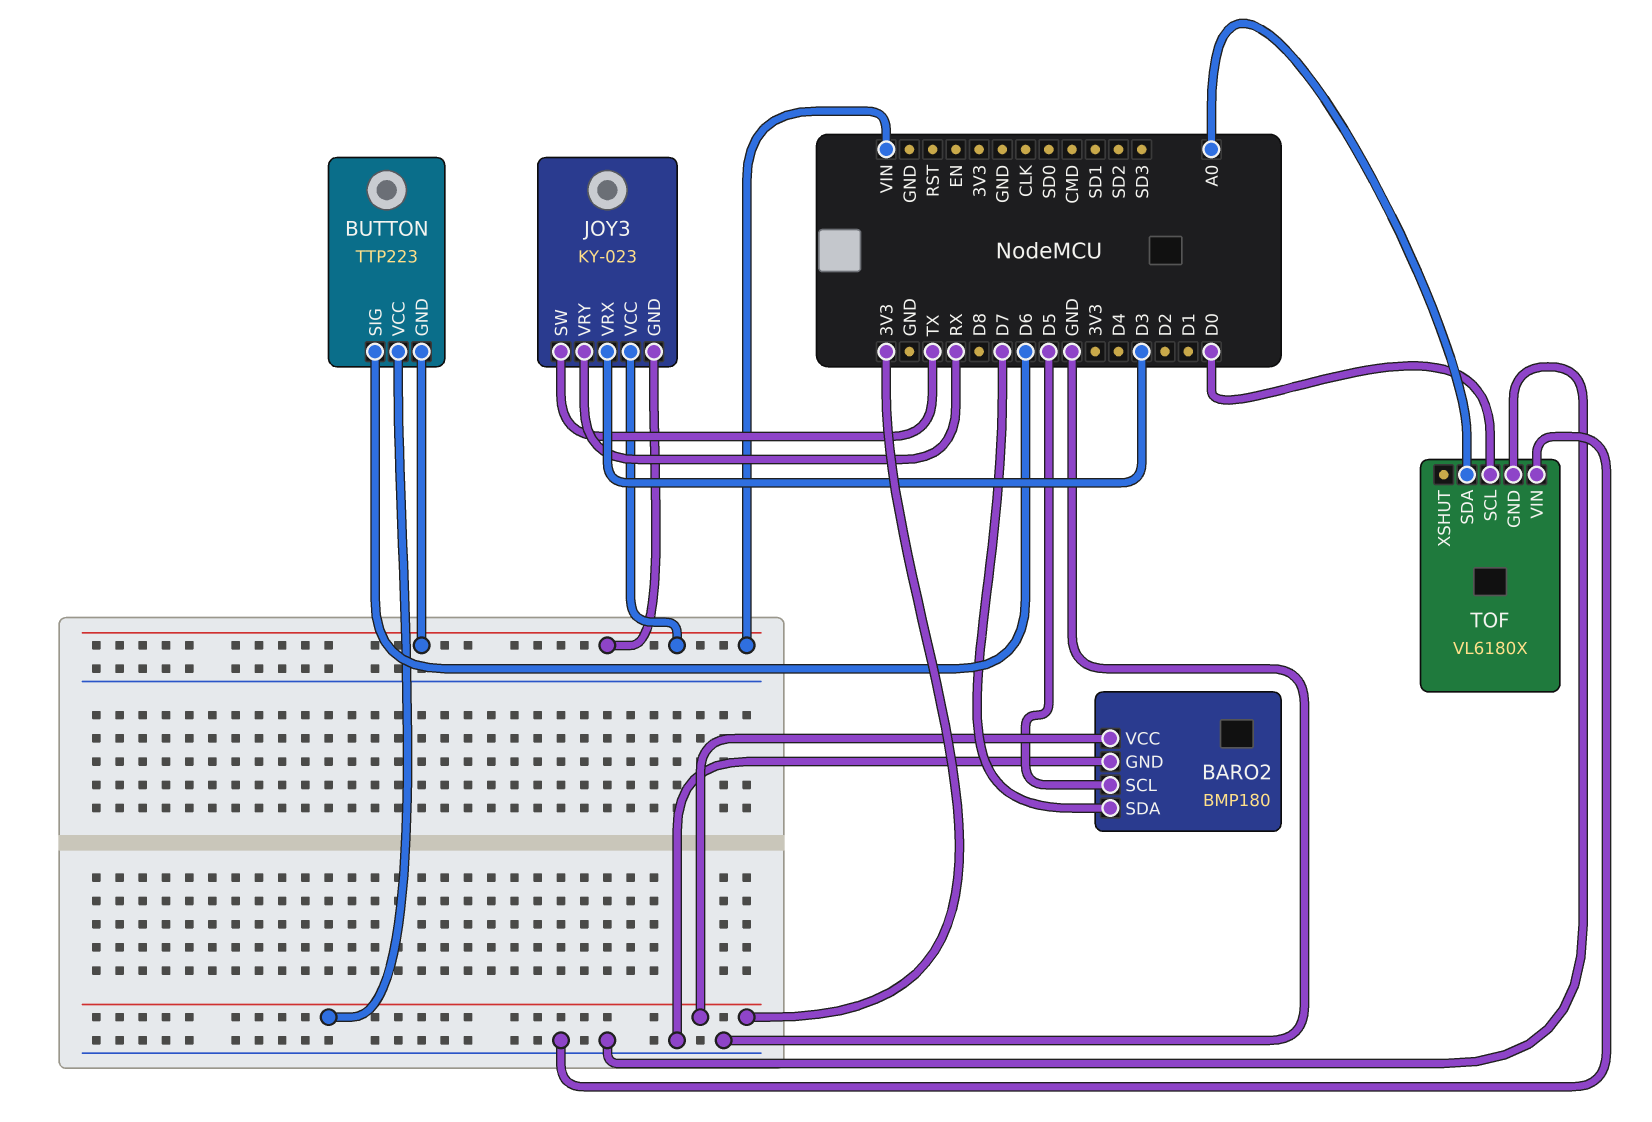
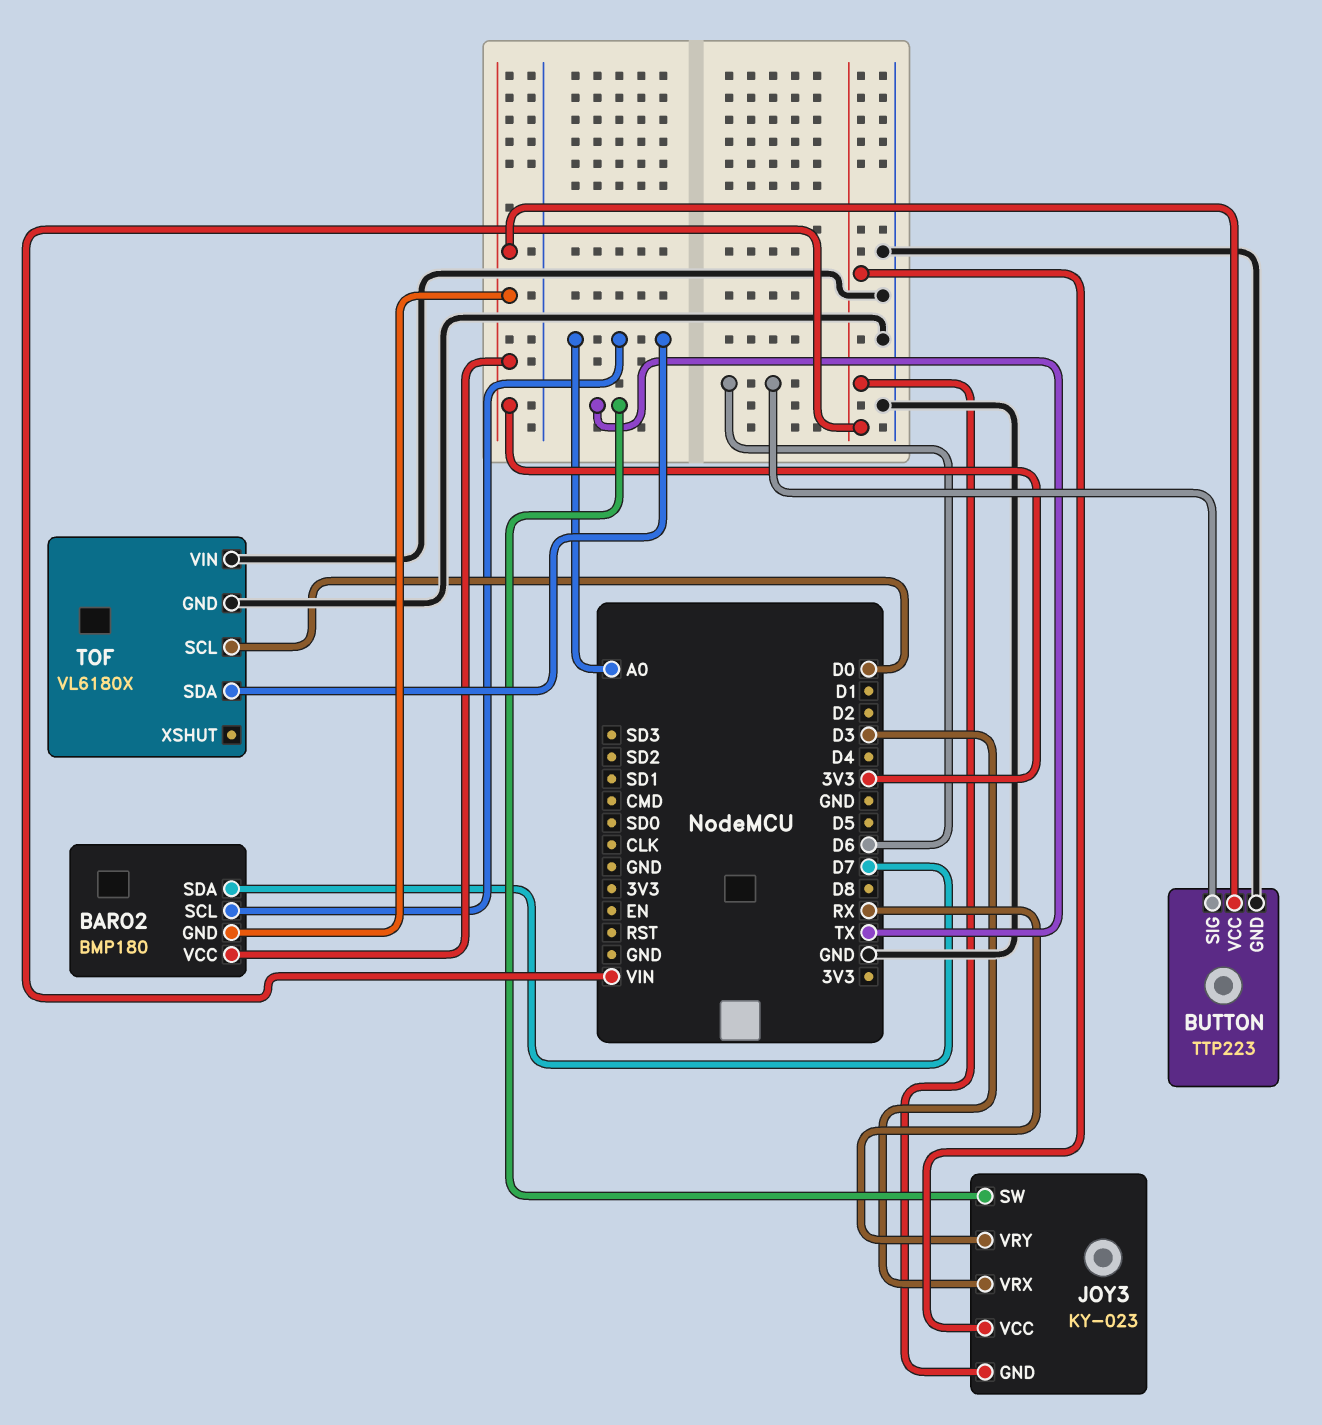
BARO2 pin GND: GND -> 3V3
BARO2 pin SCL: D5 -> A0
BUTTON pin GND: VIN -> GND

